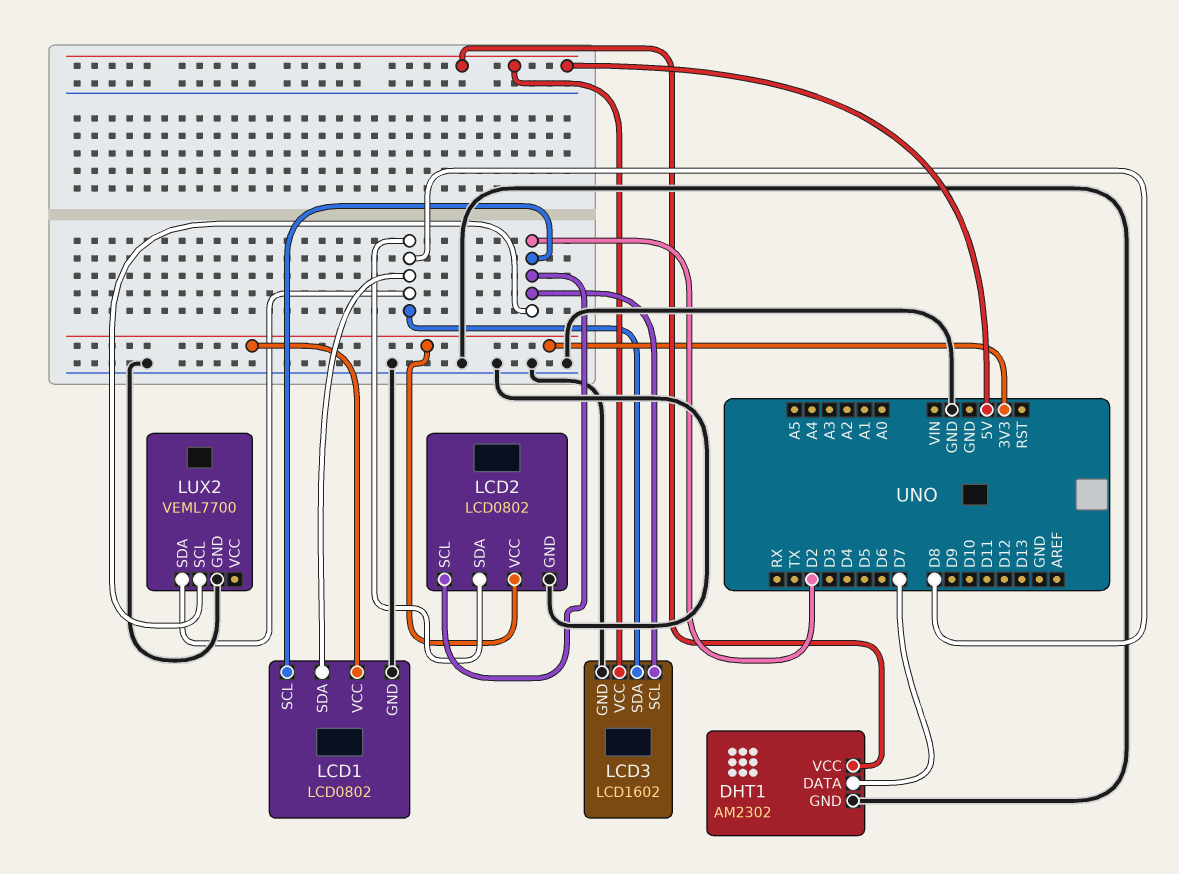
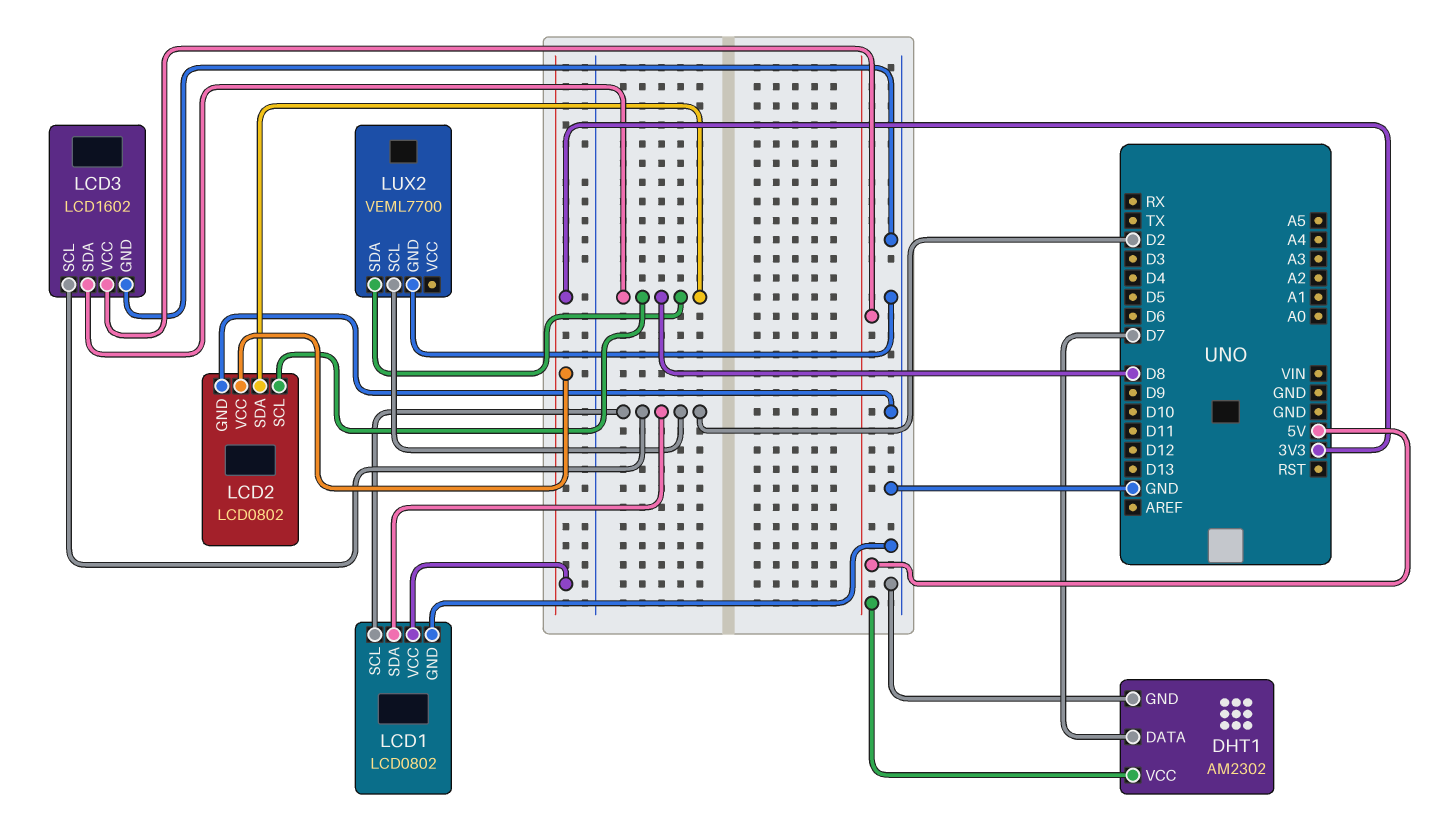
LCD1 pin SDA: D8 -> D2
LCD2 pin SCL: D2 -> D8

